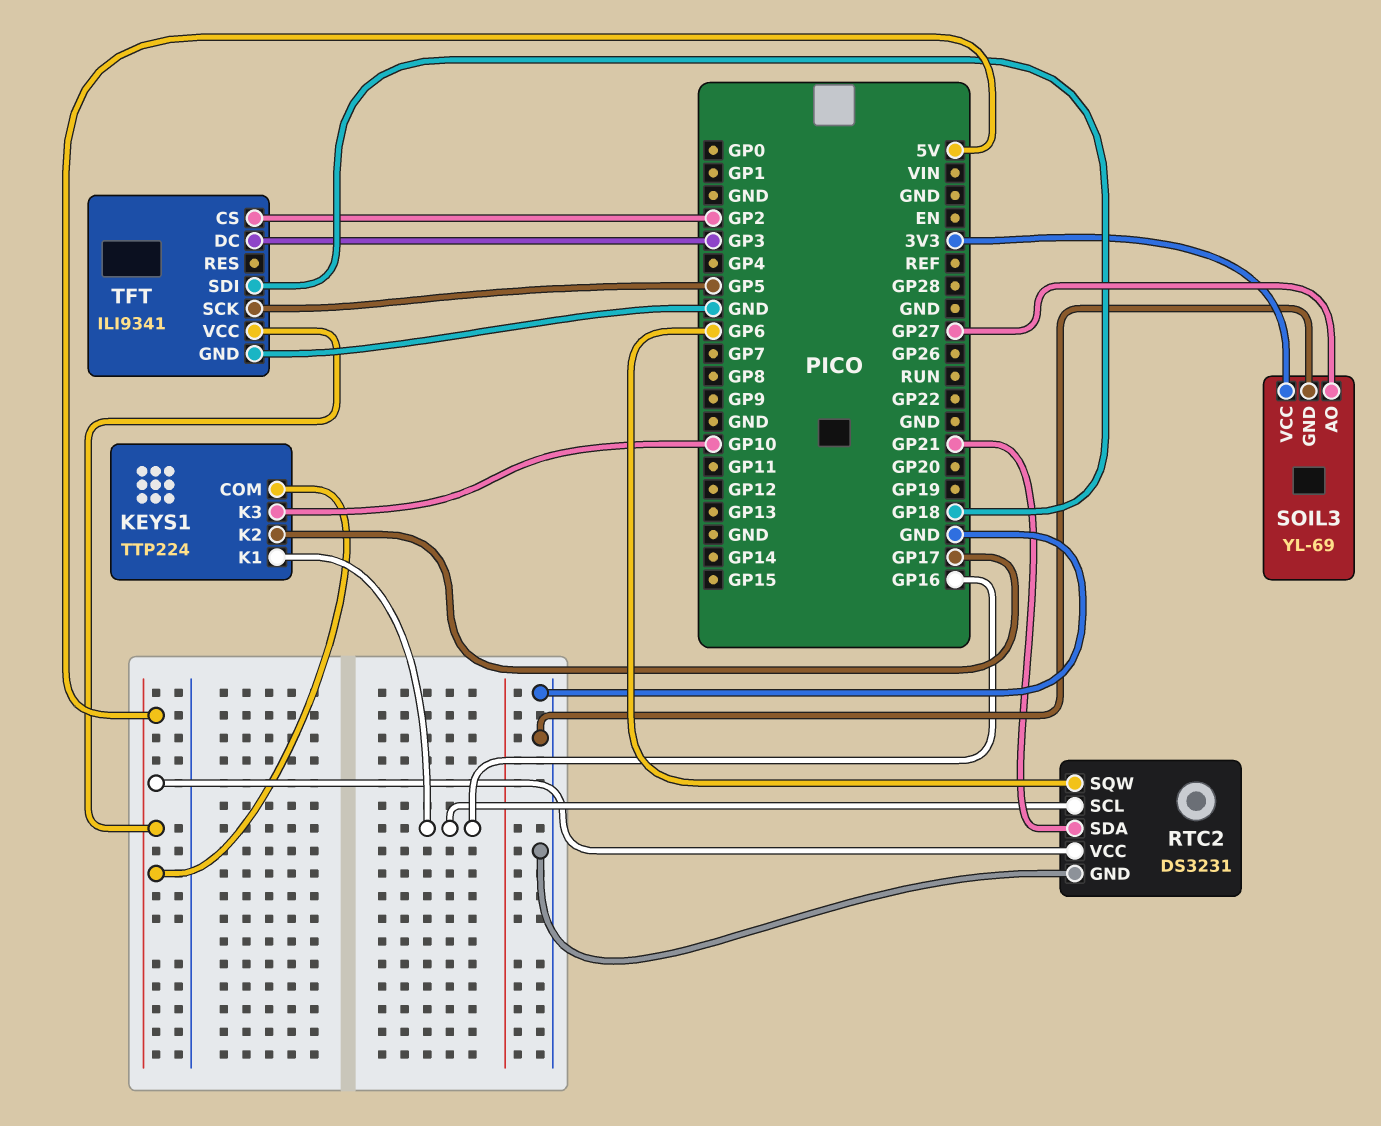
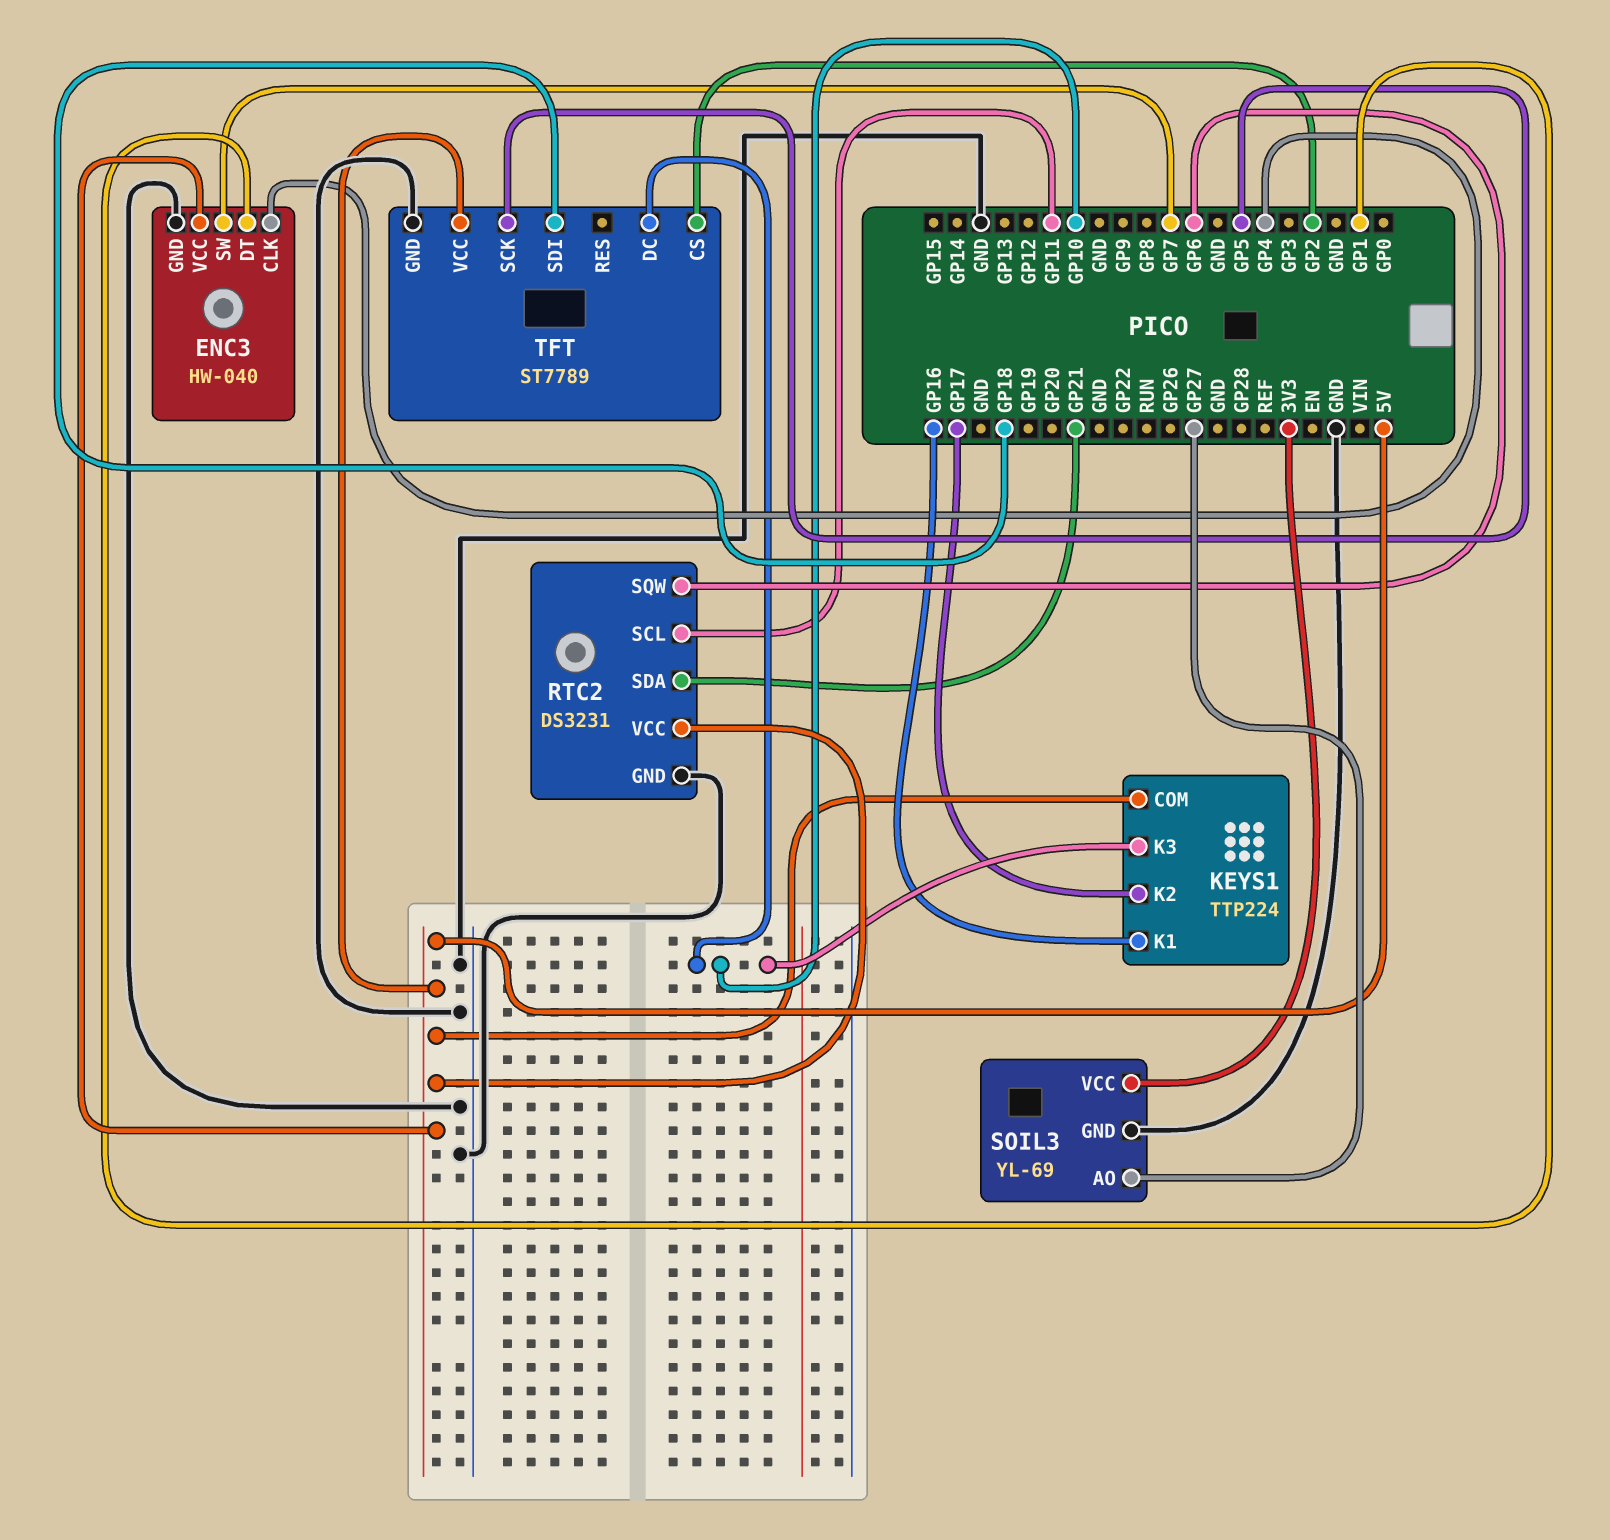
ENC3: none -> HW-040
ENC3 pin CLK: none -> GP4
ENC3 pin DT: none -> GP1
ENC3 pin GND: none -> GND
ENC3 pin SW: none -> GP7
ENC3 pin VCC: none -> 5V
RTC2 pin SCL: GP16 -> GP11
TFT: ILI9341 -> ST7789
TFT pin DC: GP3 -> GP10

